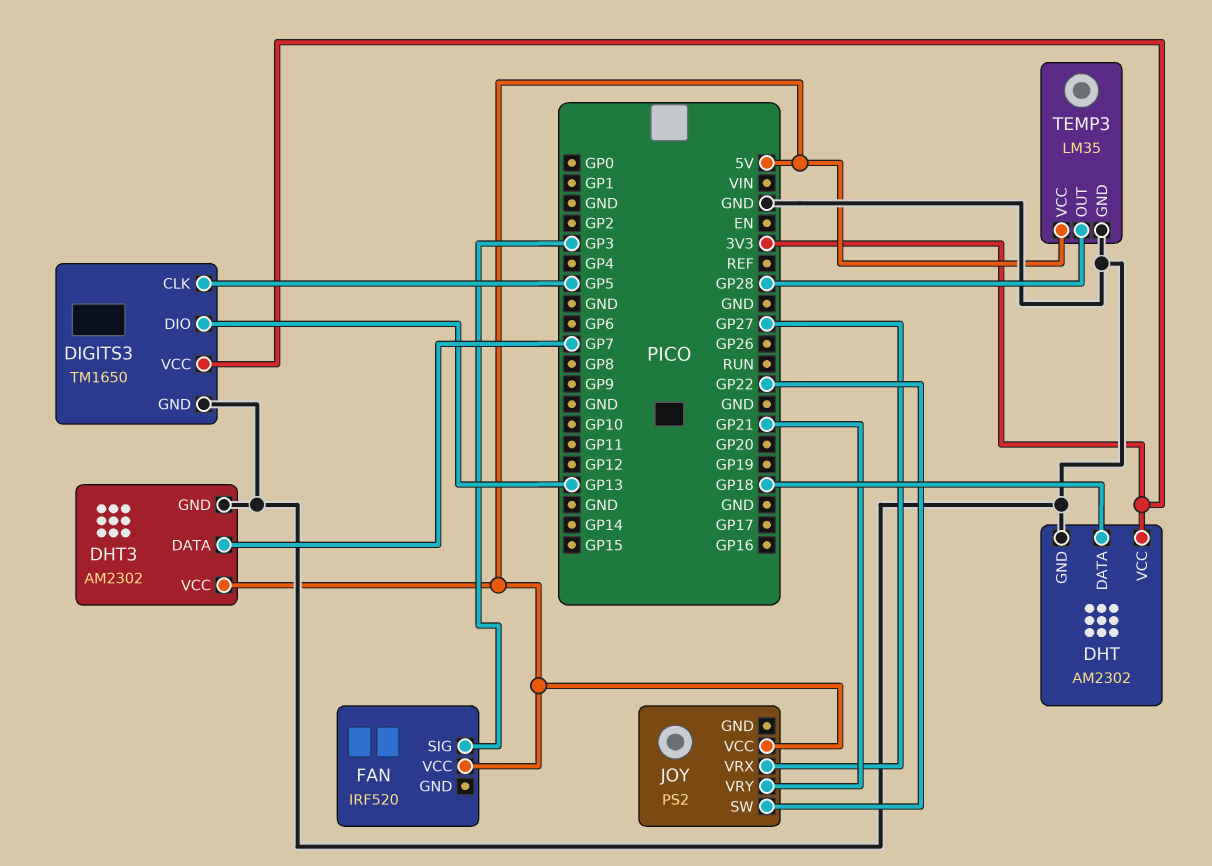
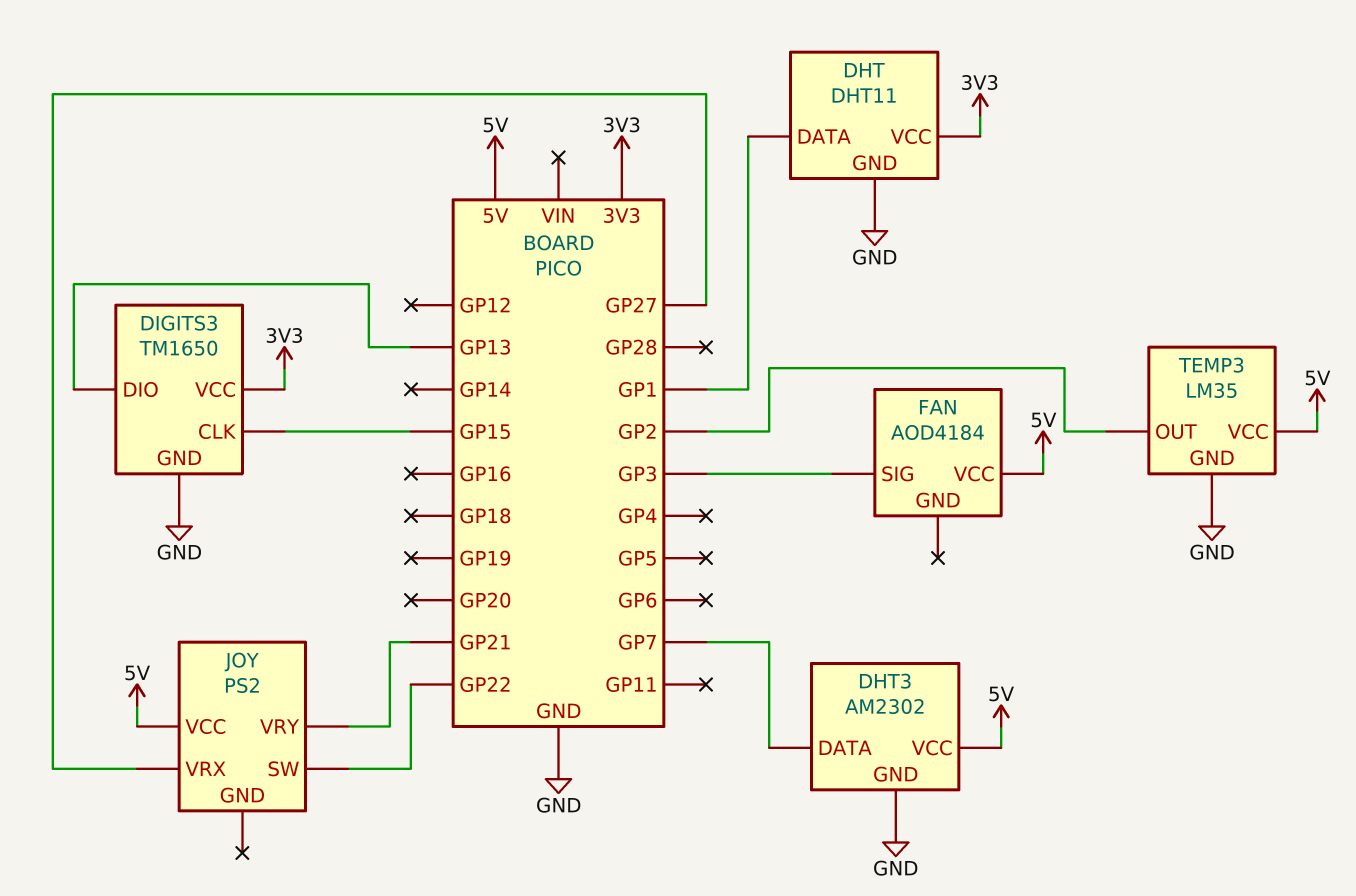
DHT: AM2302 -> DHT11
DHT pin DATA: GP18 -> GP1
DIGITS3 pin CLK: GP5 -> GP15
FAN: IRF520 -> AOD4184
TEMP3 pin OUT: GP28 -> GP2

